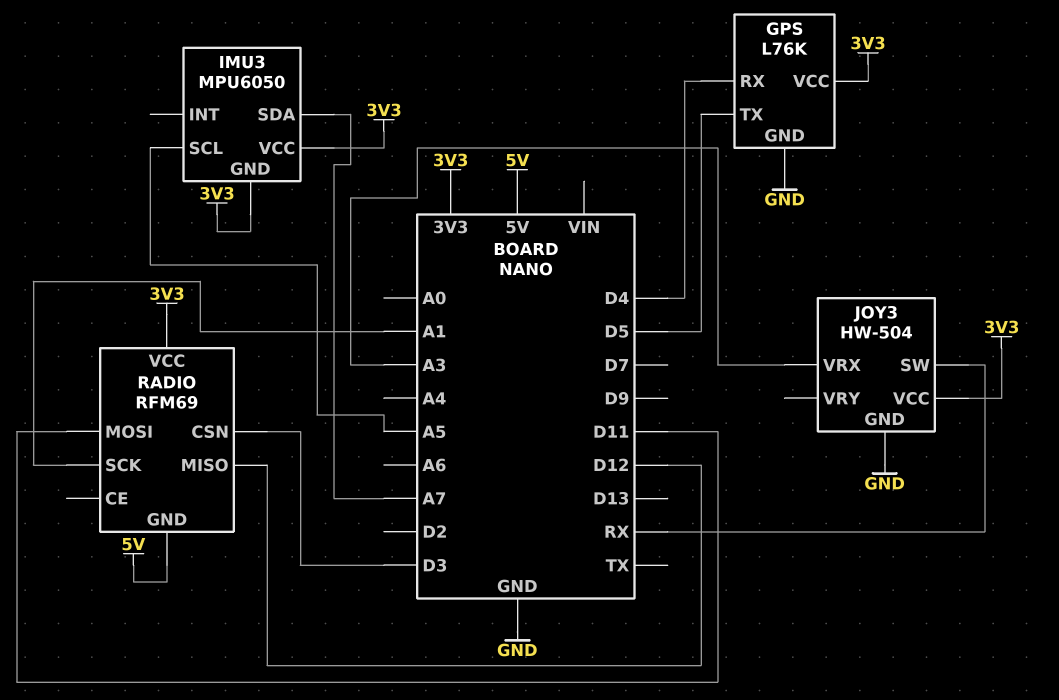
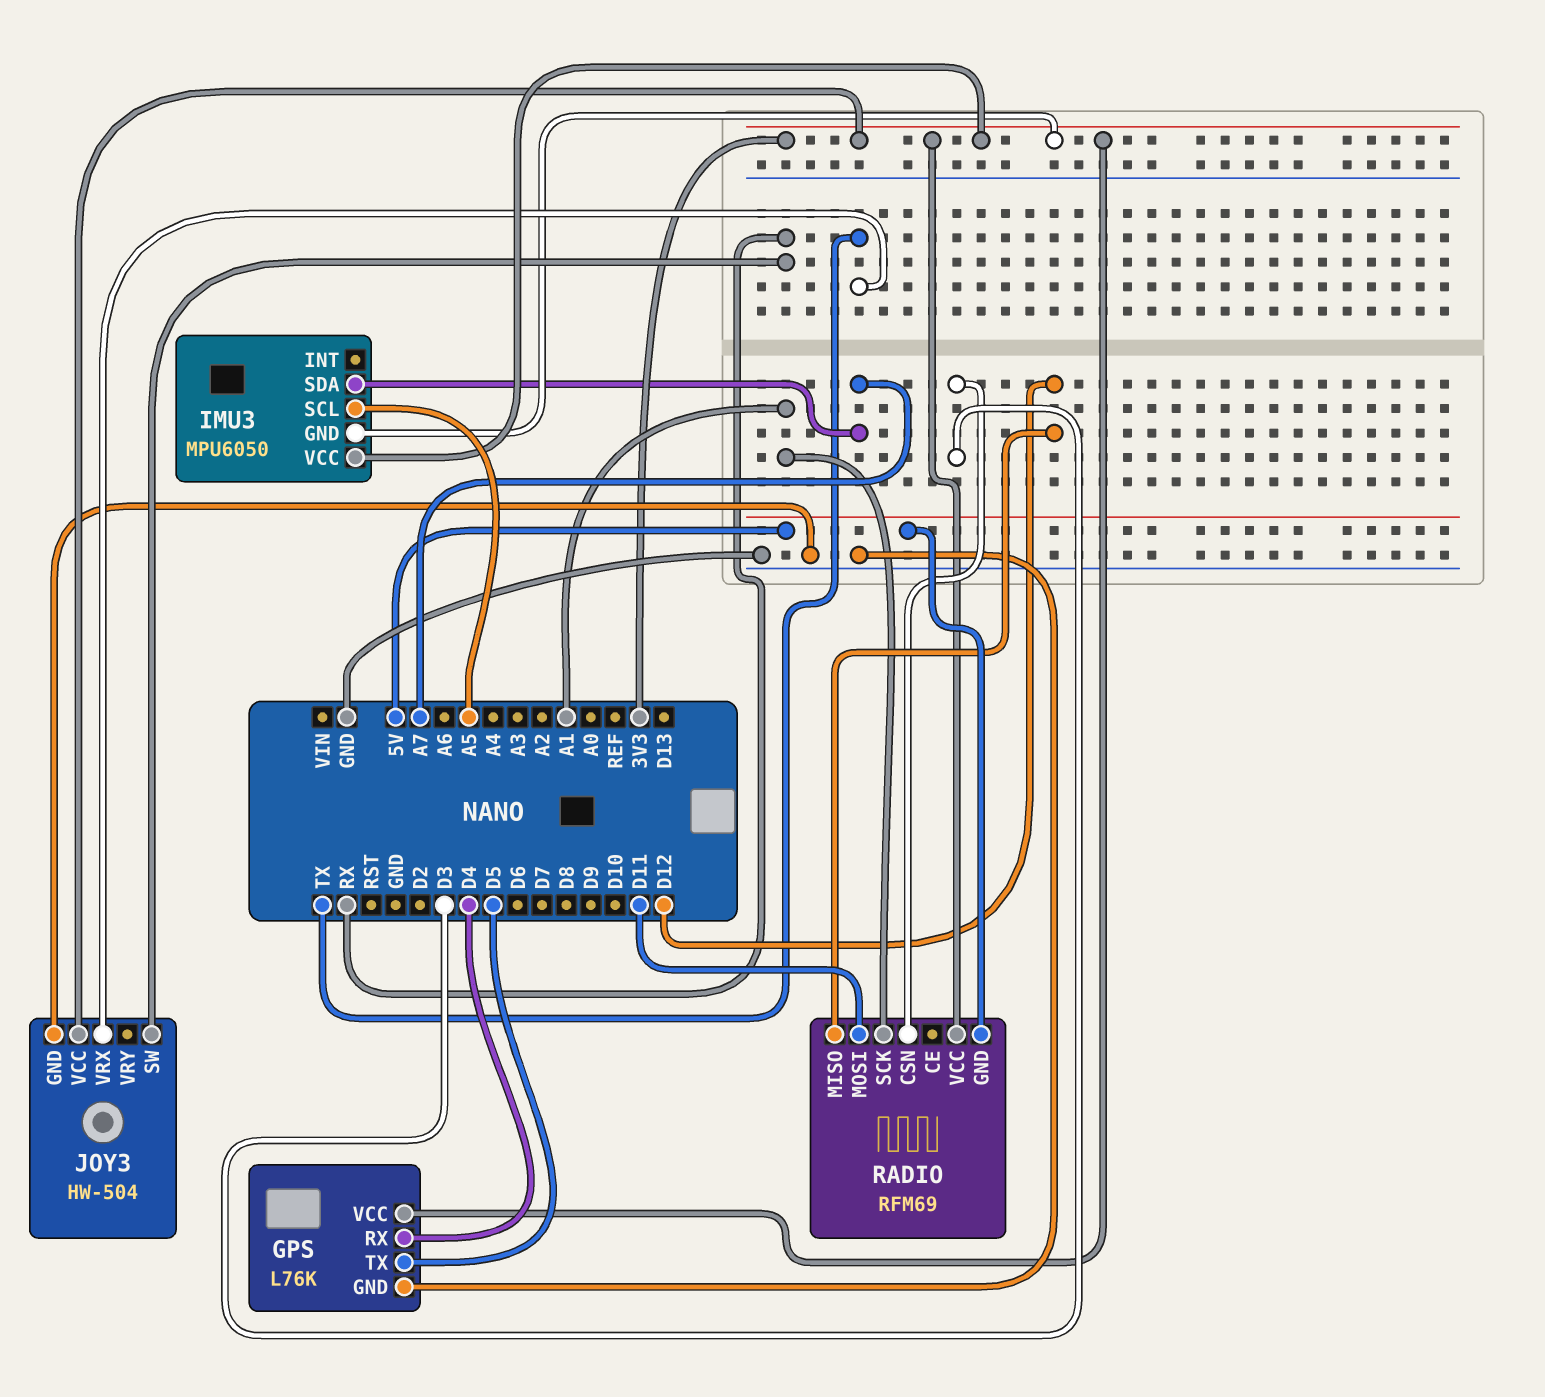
JOY3 pin VRX: A3 -> TX

